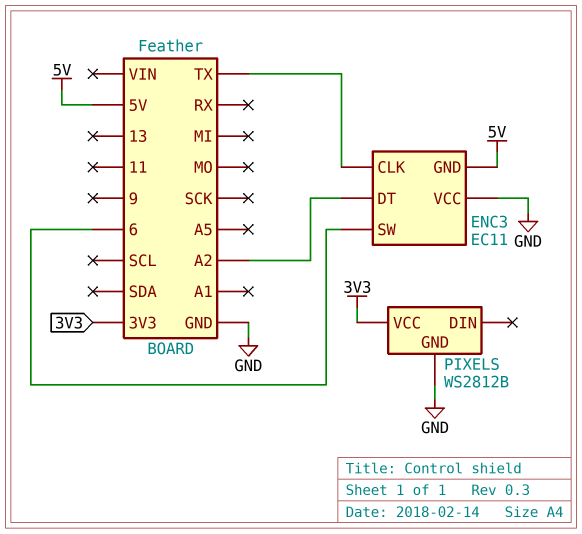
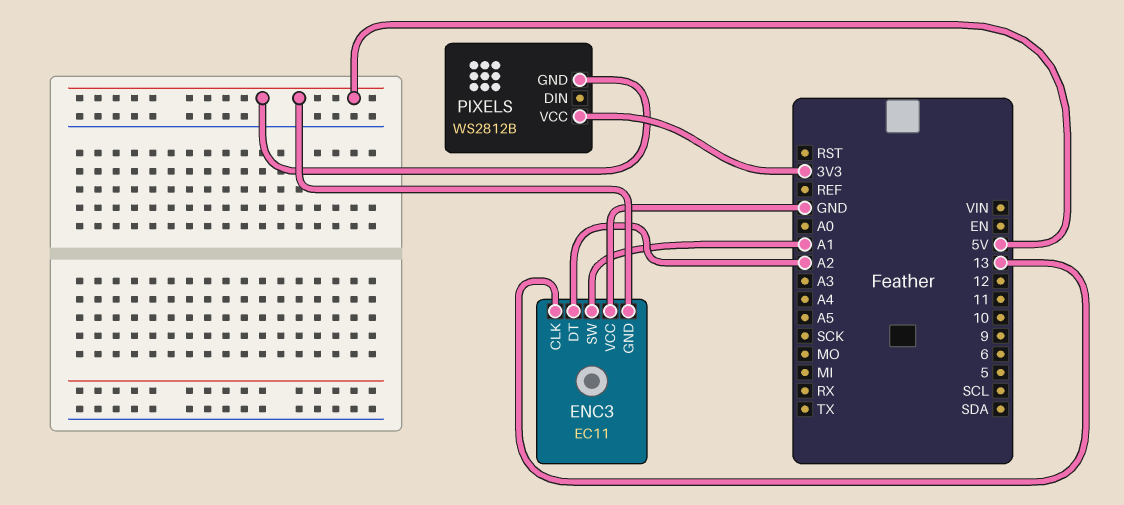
ENC3 pin CLK: TX -> 13
ENC3 pin SW: 6 -> A1
PIXELS pin GND: GND -> 5V

